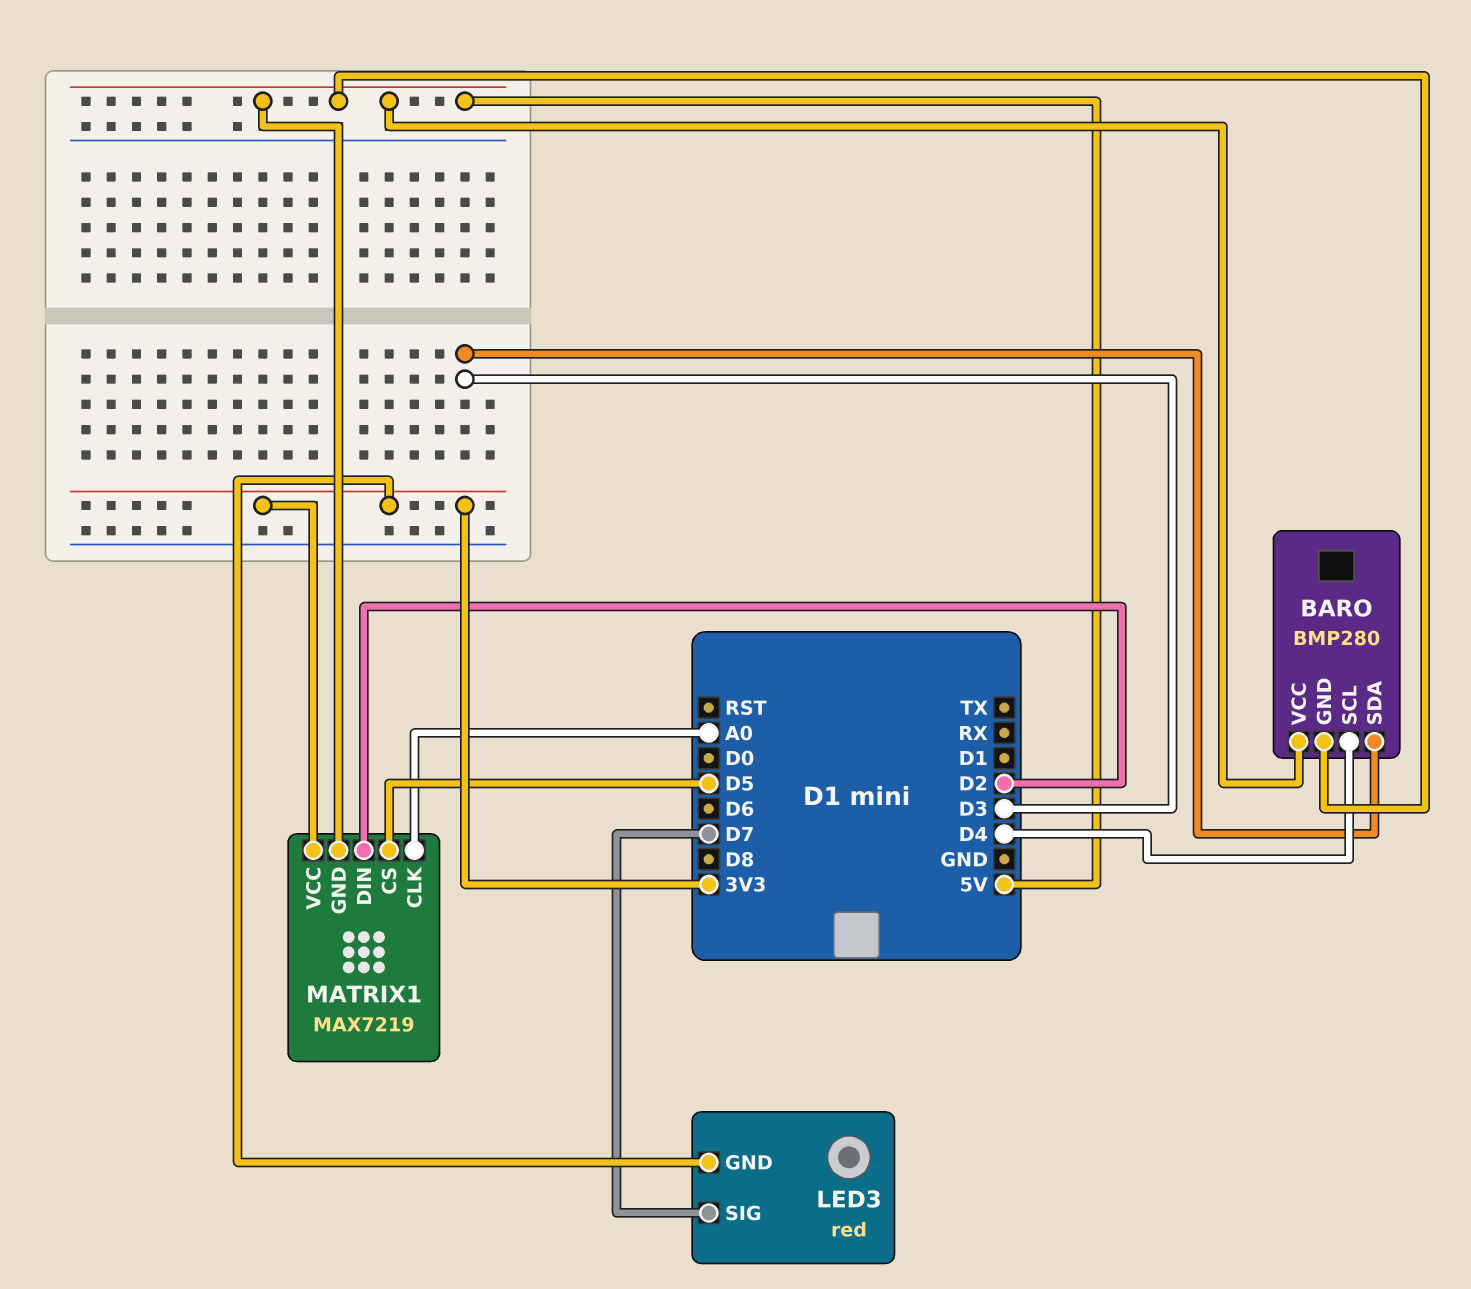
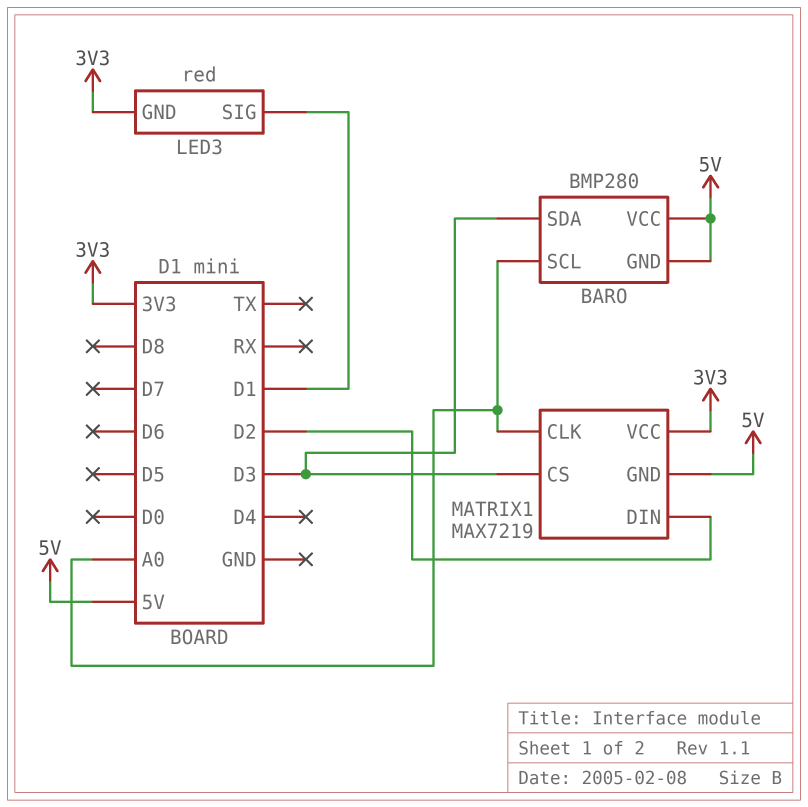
BARO pin SCL: D4 -> A0
LED3 pin SIG: D7 -> D1
MATRIX1 pin CS: D5 -> D3

